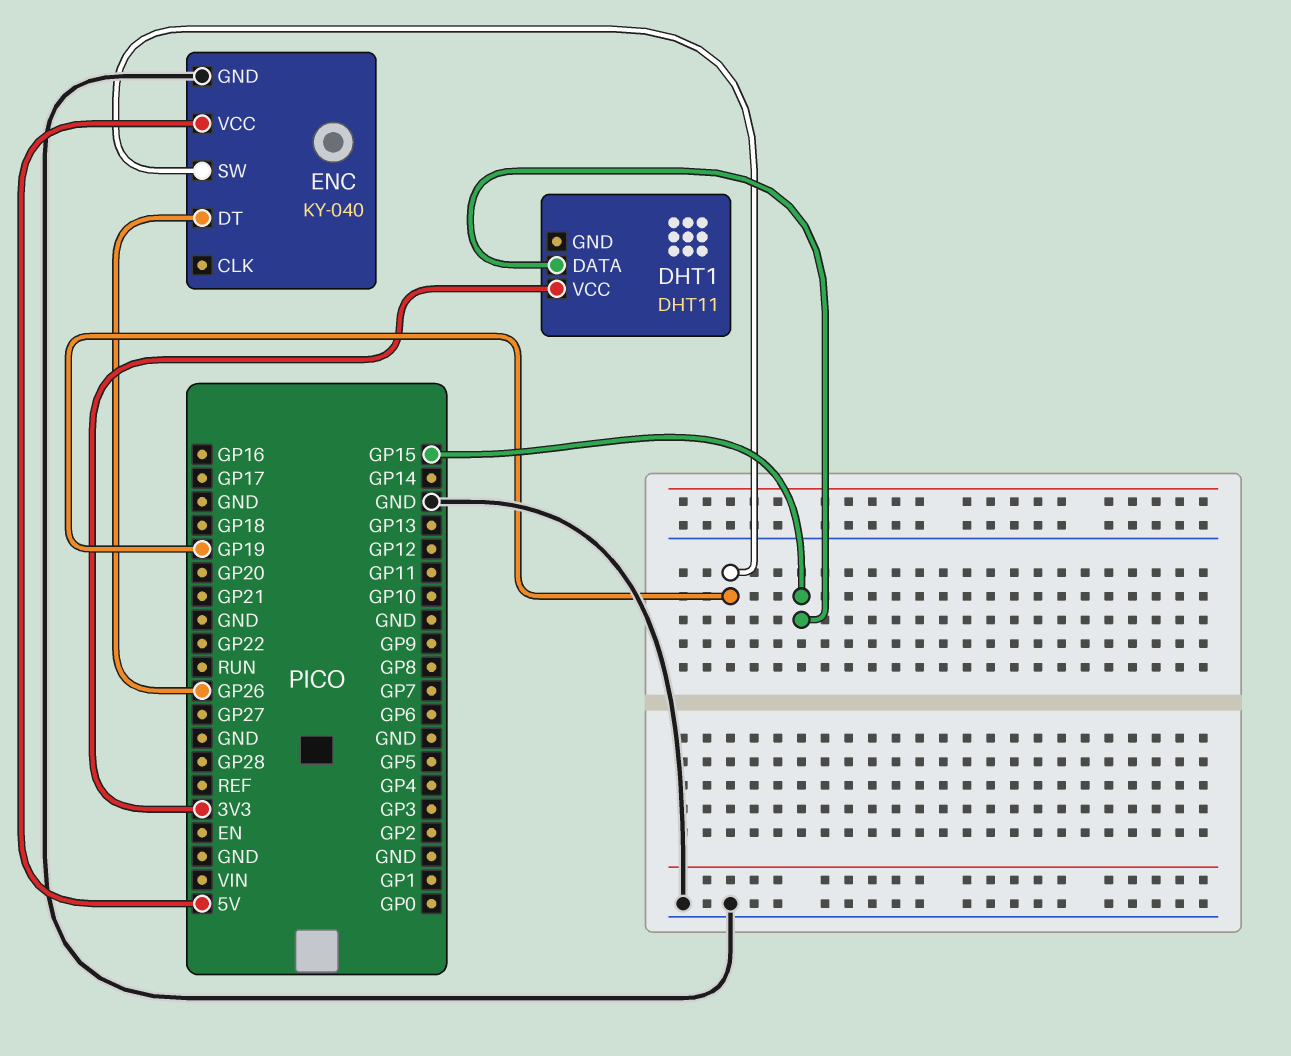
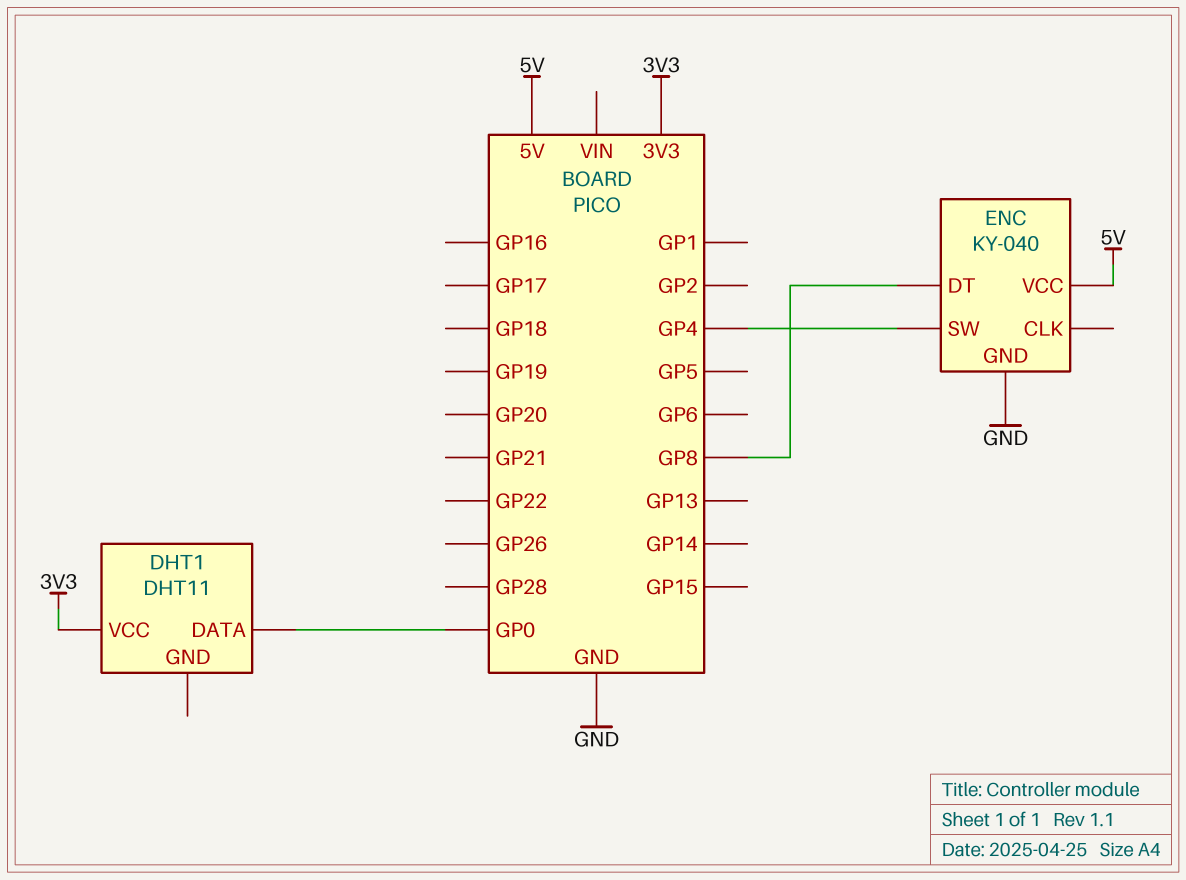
DHT1 pin DATA: GP15 -> GP0
ENC pin DT: GP26 -> GP8
ENC pin SW: GP19 -> GP4

